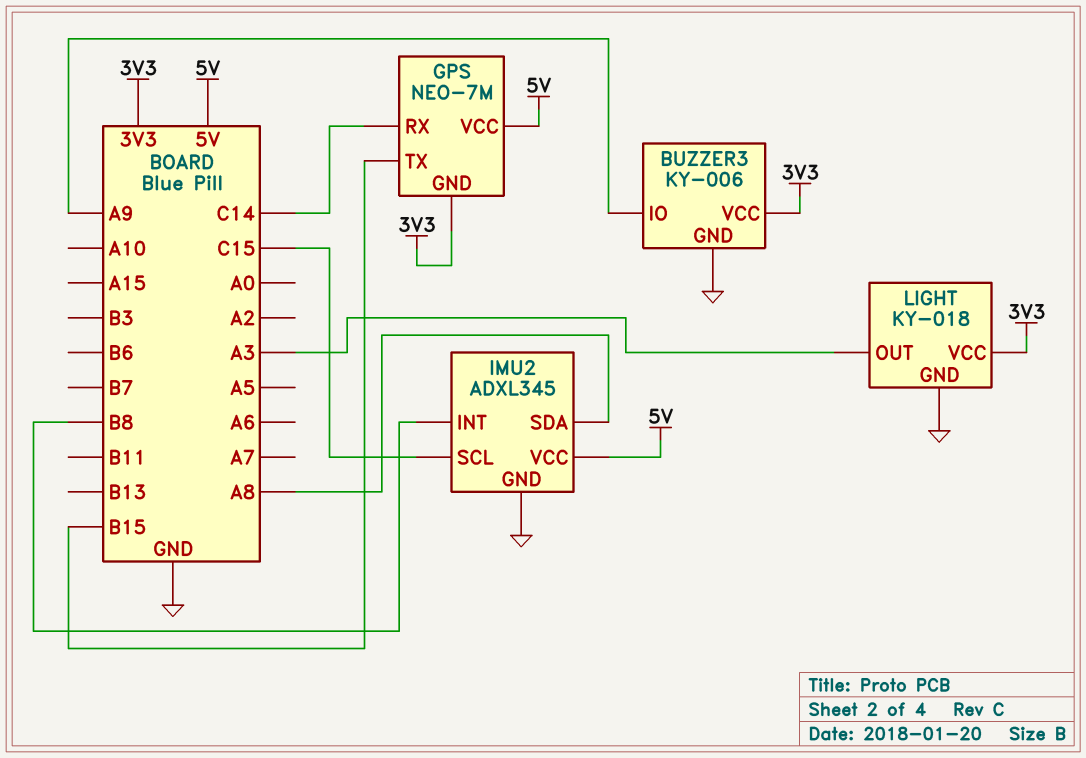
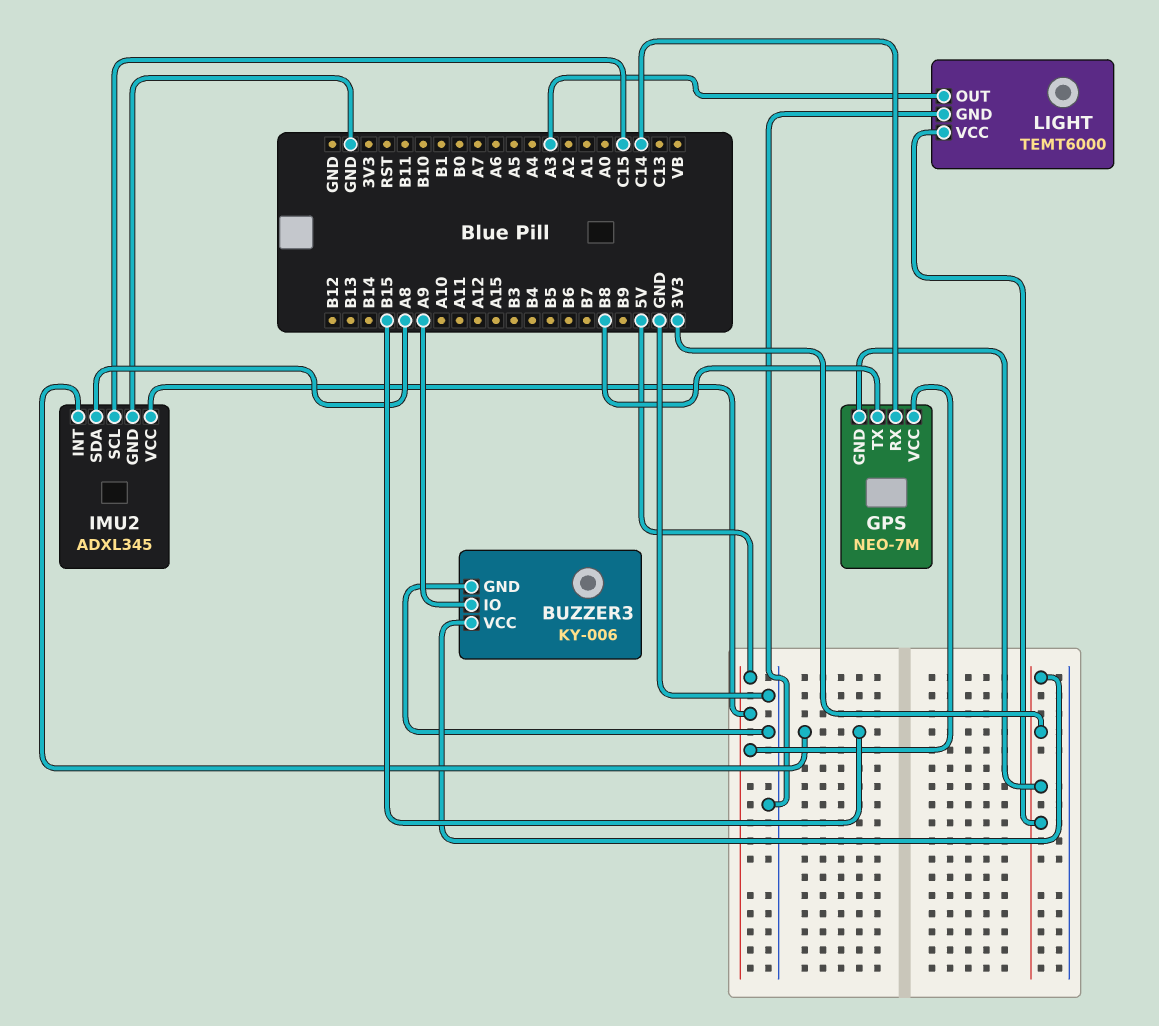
GPS pin TX: B15 -> B8
IMU2 pin INT: B8 -> B15
LIGHT: KY-018 -> TEMT6000

